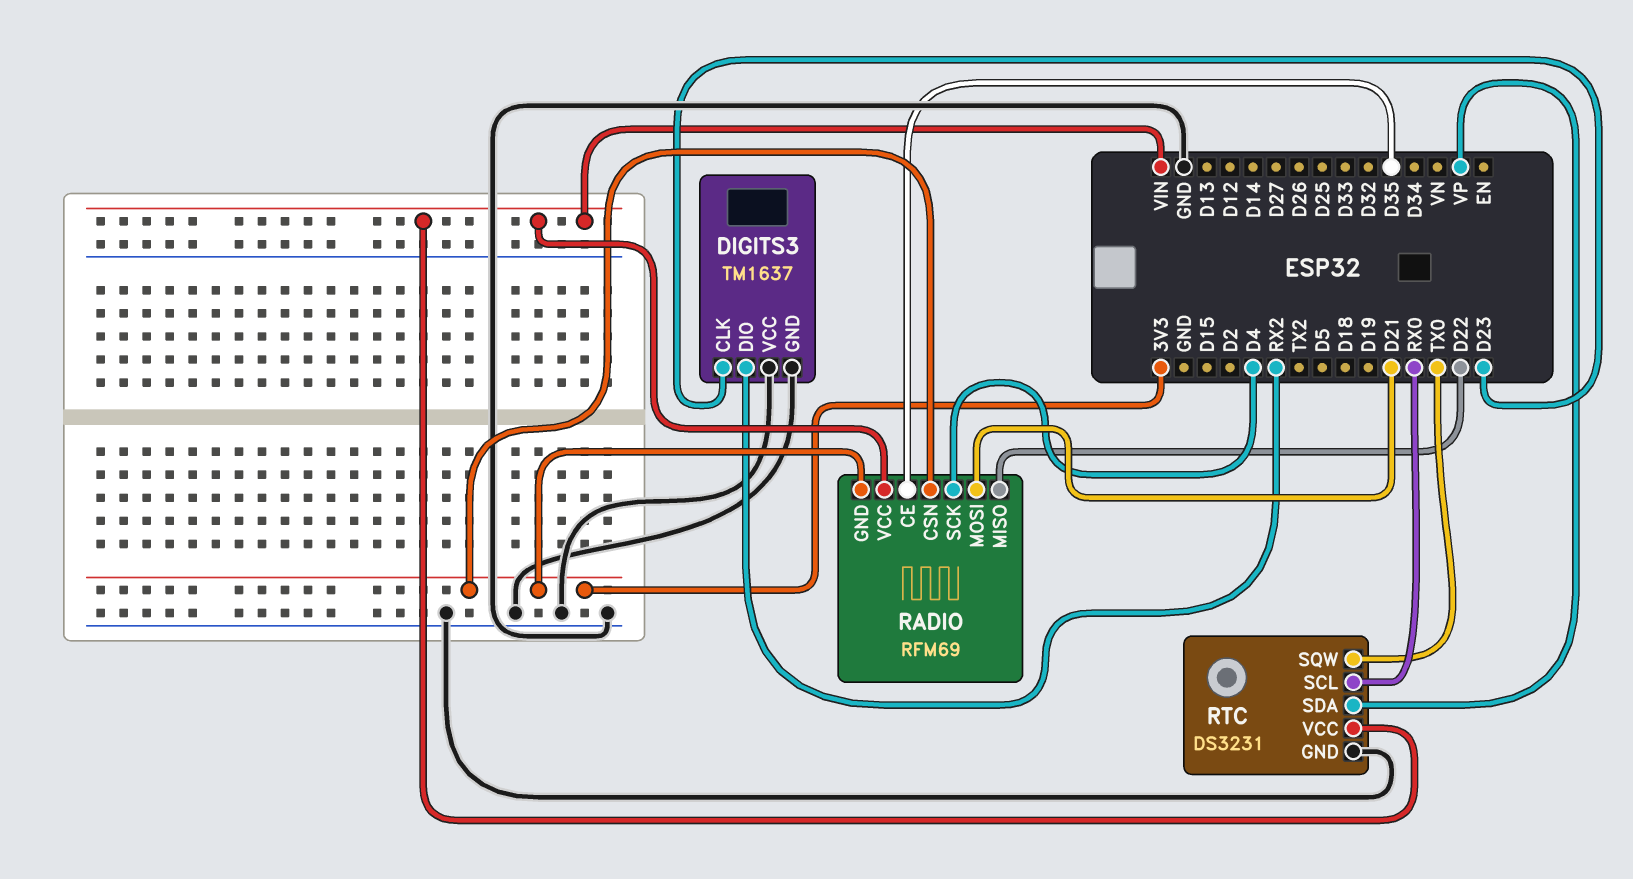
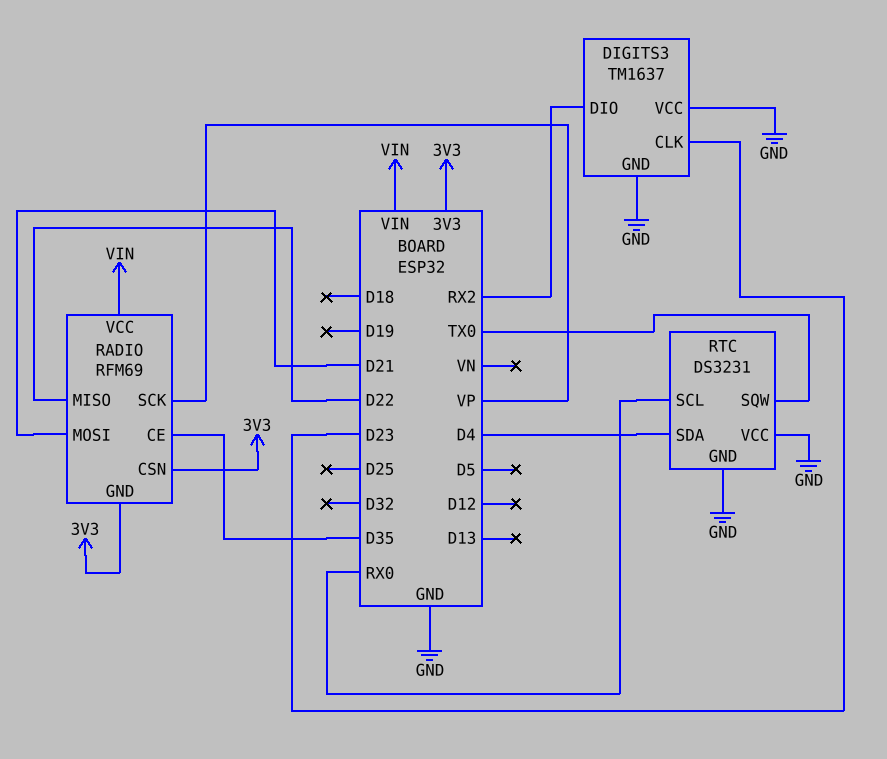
RADIO pin SCK: D4 -> VP
RTC pin SDA: VP -> D4
RTC pin VCC: VIN -> GND

